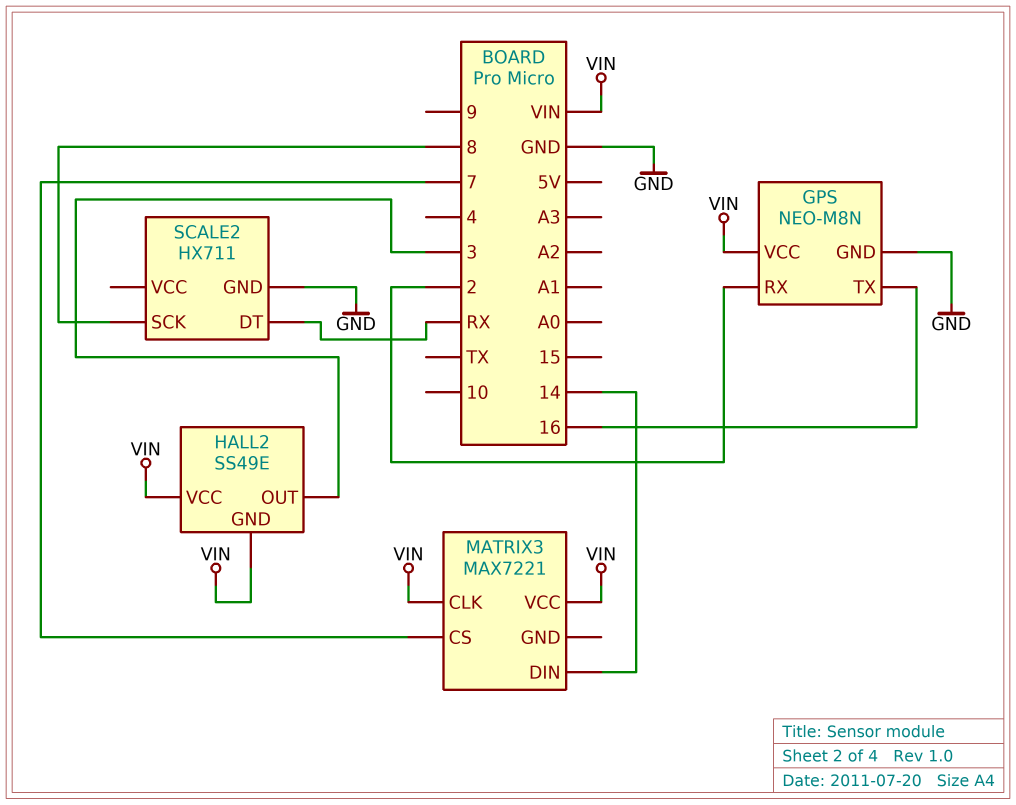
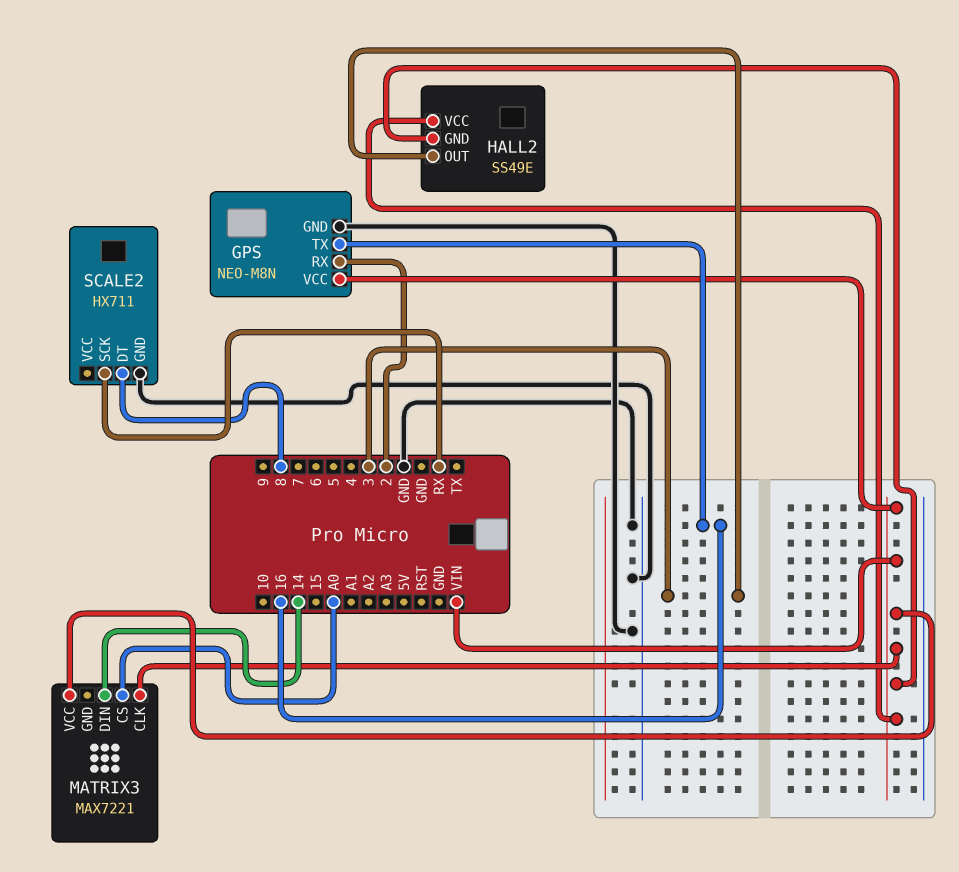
MATRIX3 pin CS: 7 -> A0
SCALE2 pin DT: RX -> 8
SCALE2 pin SCK: 8 -> RX

